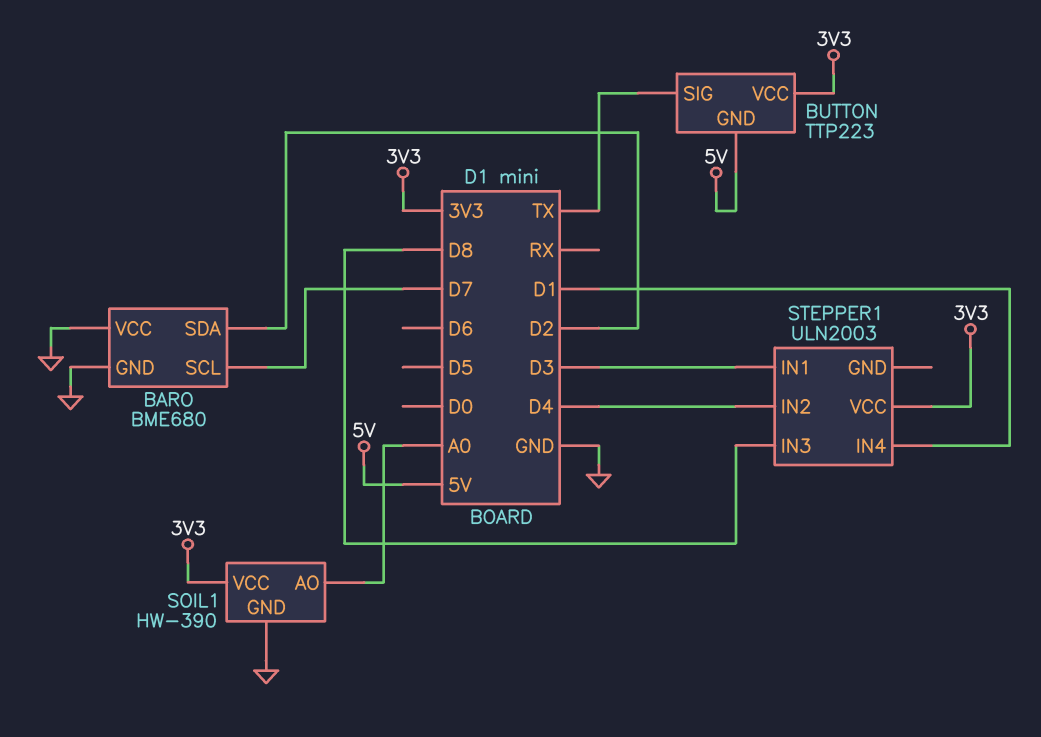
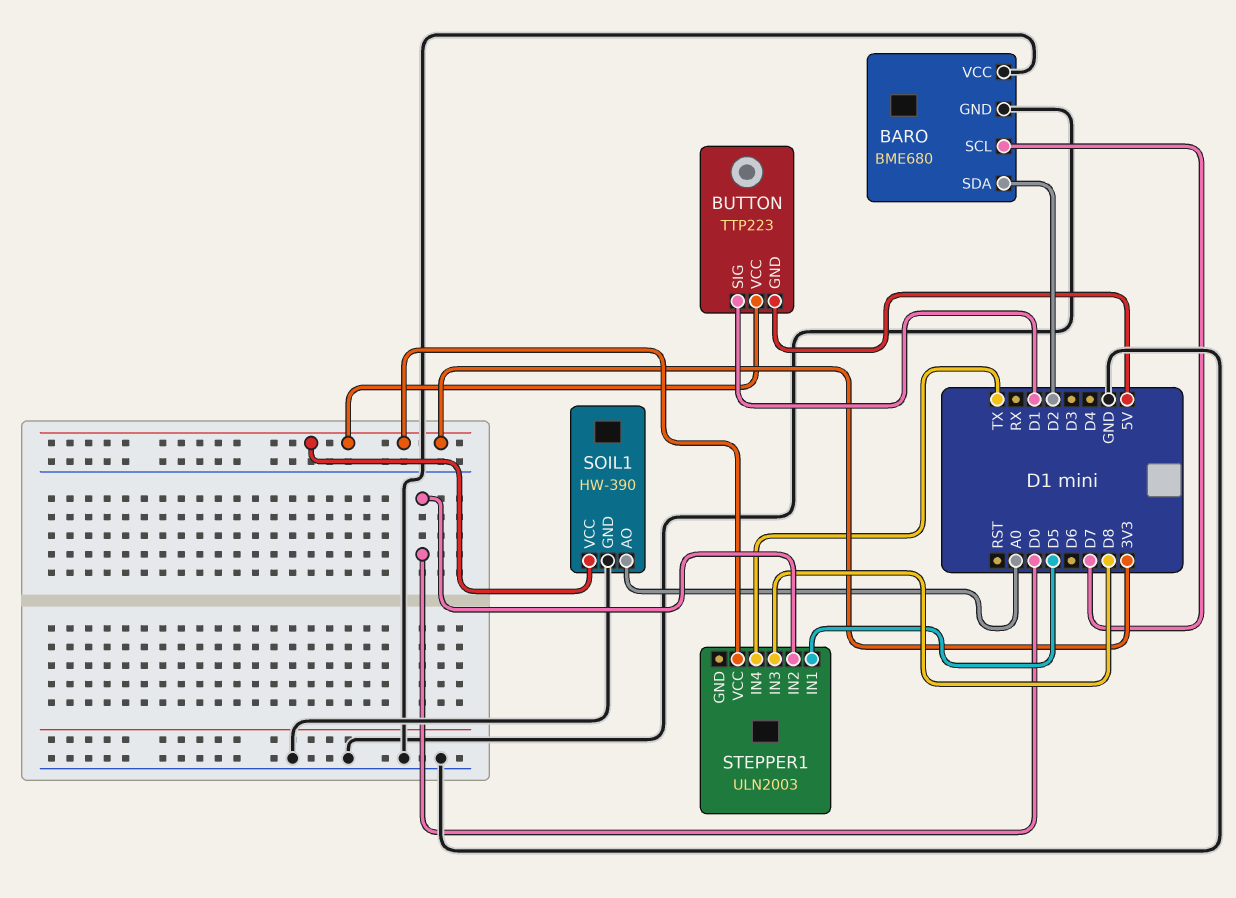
BUTTON pin SIG: TX -> D1
STEPPER1 pin IN1: D3 -> D5
STEPPER1 pin IN2: D4 -> D0
STEPPER1 pin IN4: D1 -> TX

